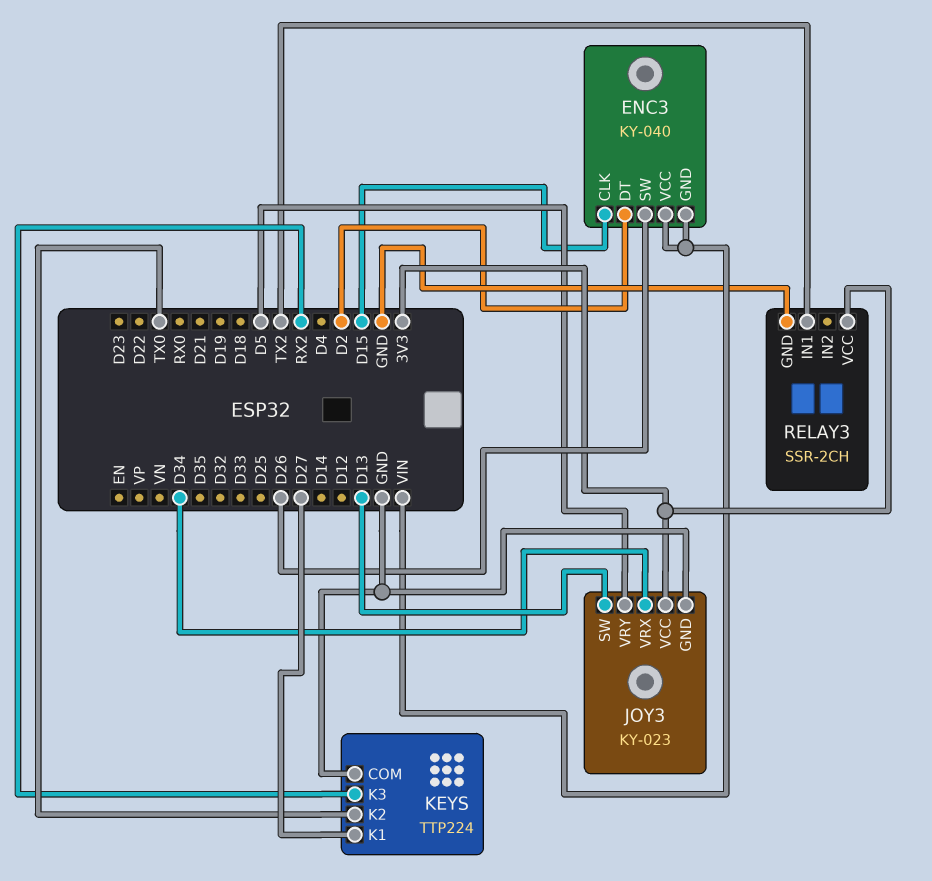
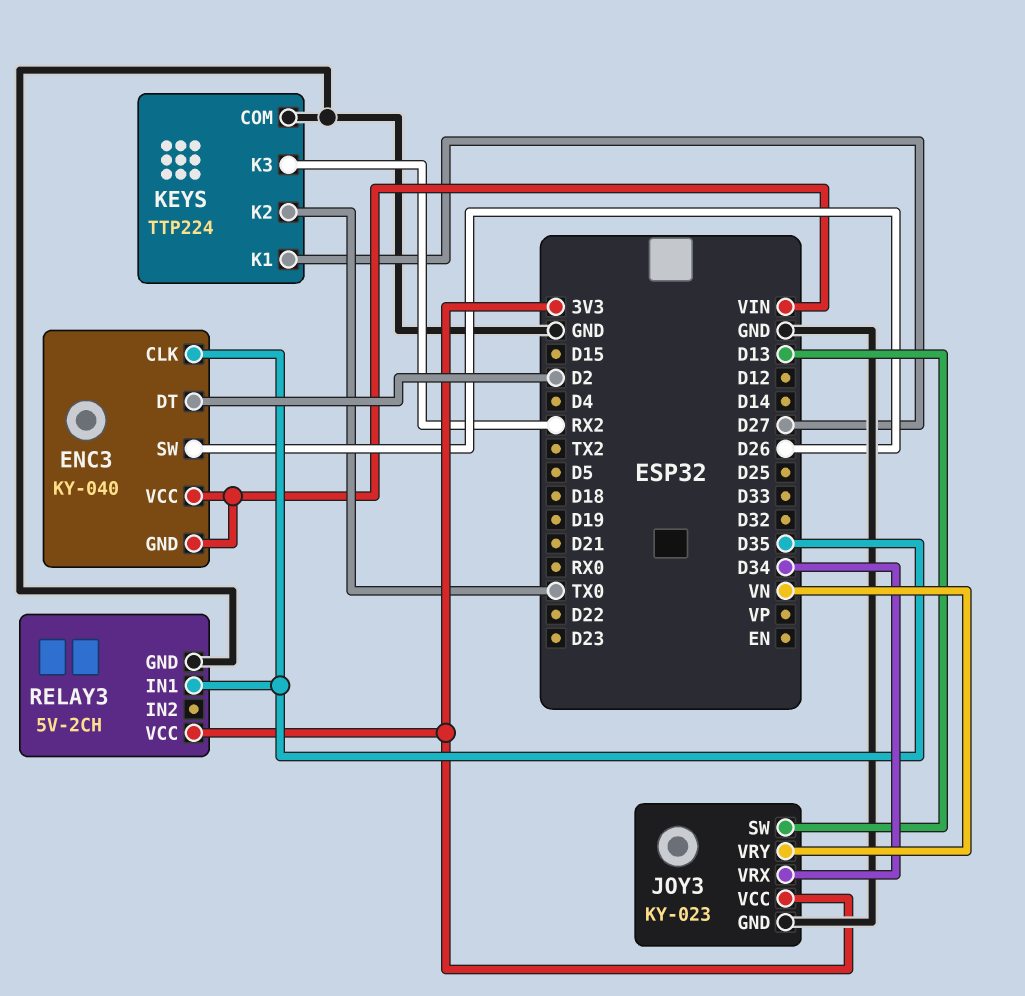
ENC3 pin CLK: D15 -> D35
JOY3 pin VRY: D5 -> VN
RELAY3: SSR-2CH -> 5V-2CH
RELAY3 pin IN1: TX2 -> D35

